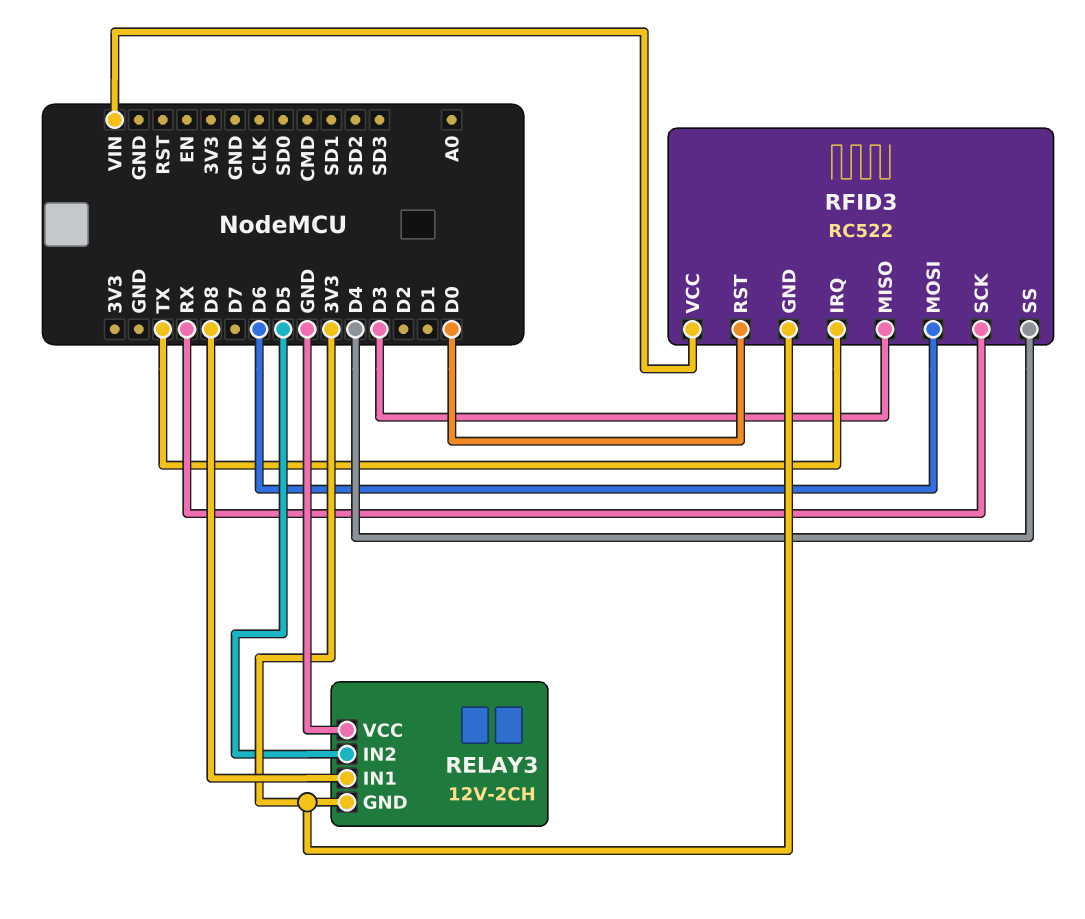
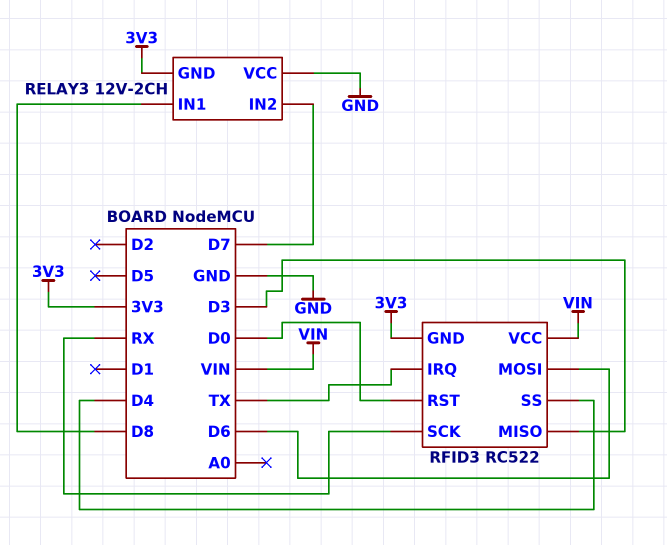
RELAY3 pin IN2: D5 -> D7

